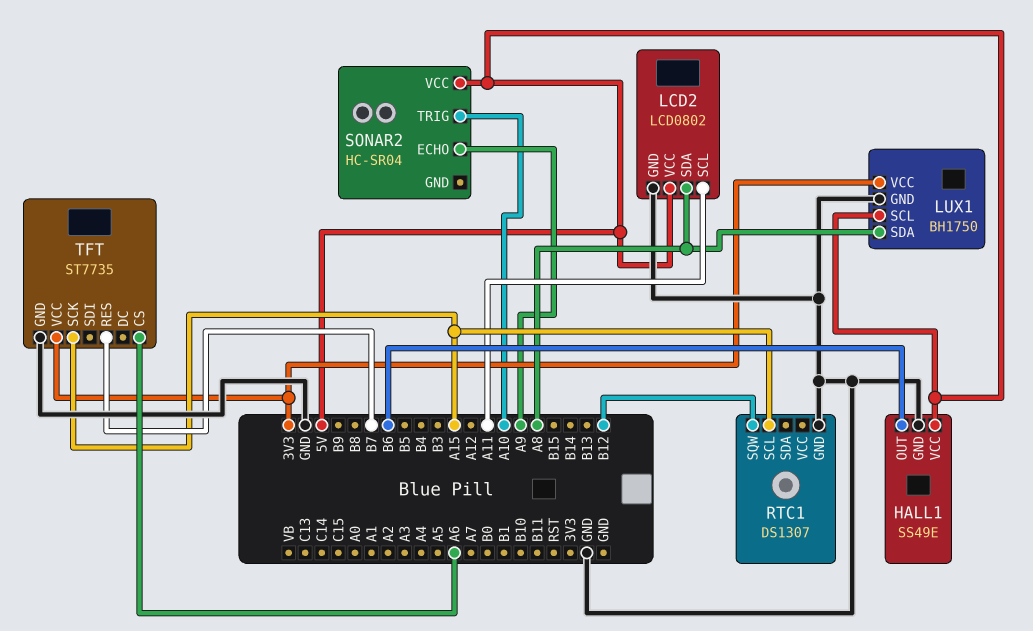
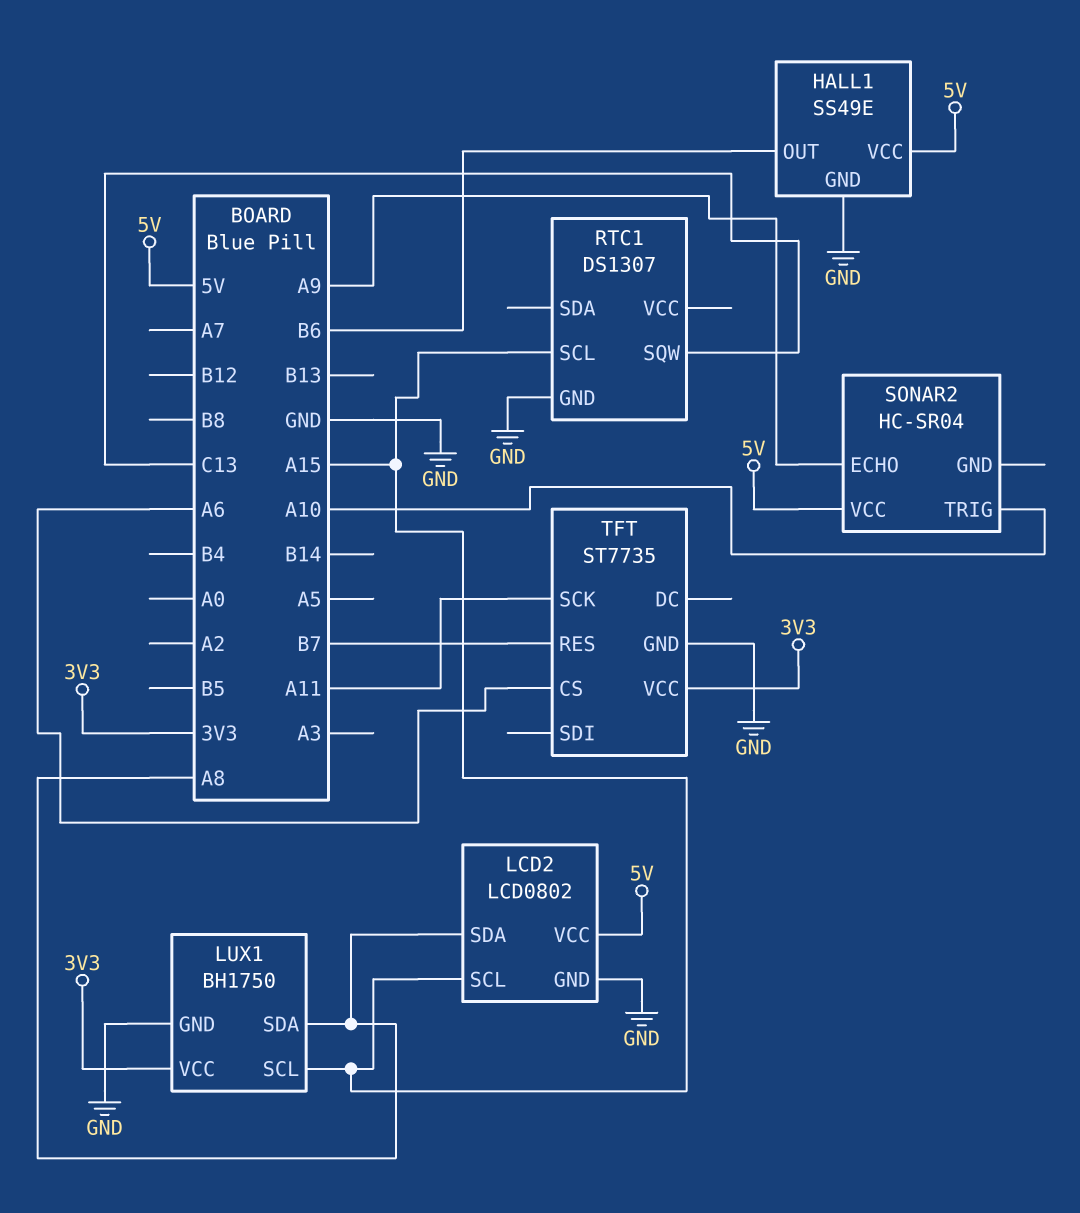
LCD2 pin SCL: A11 -> A15
LUX1 pin SCL: 5V -> A15
RTC1 pin SQW: B12 -> C13
TFT pin SCK: A15 -> A11

